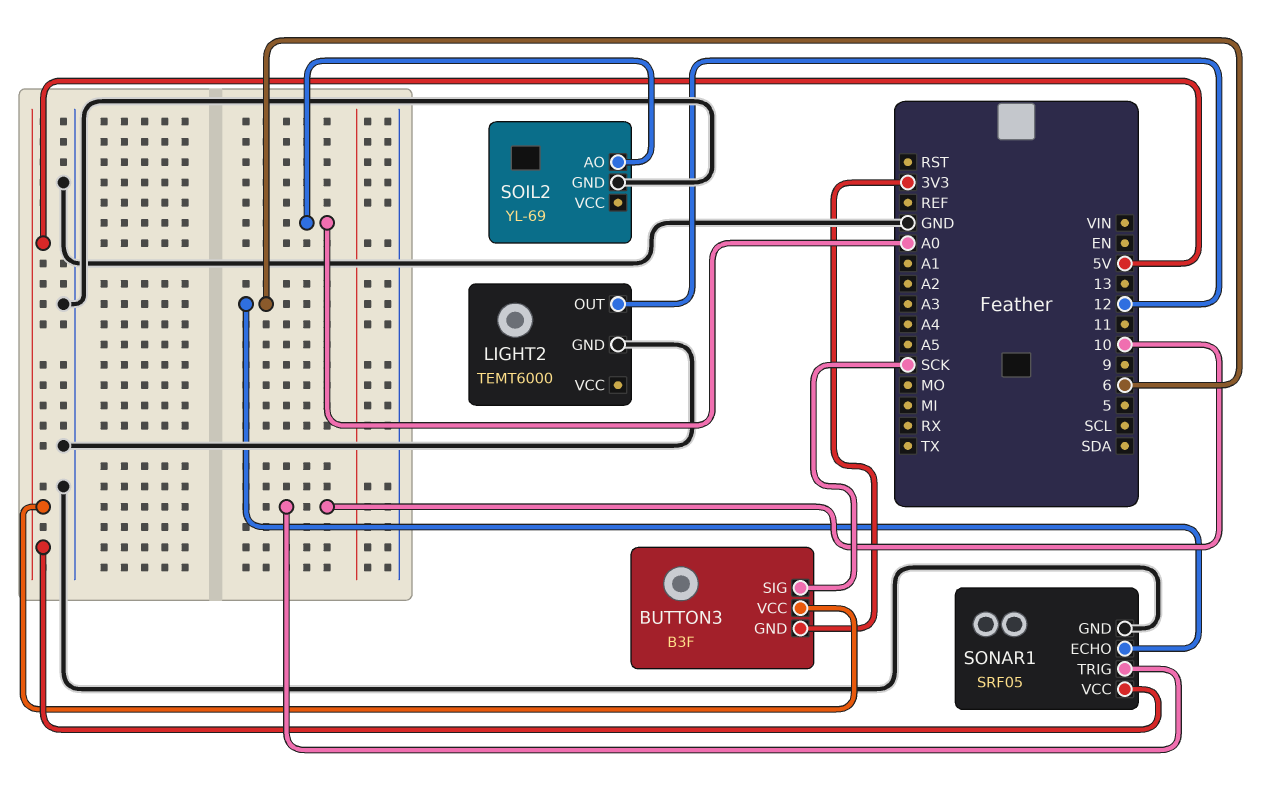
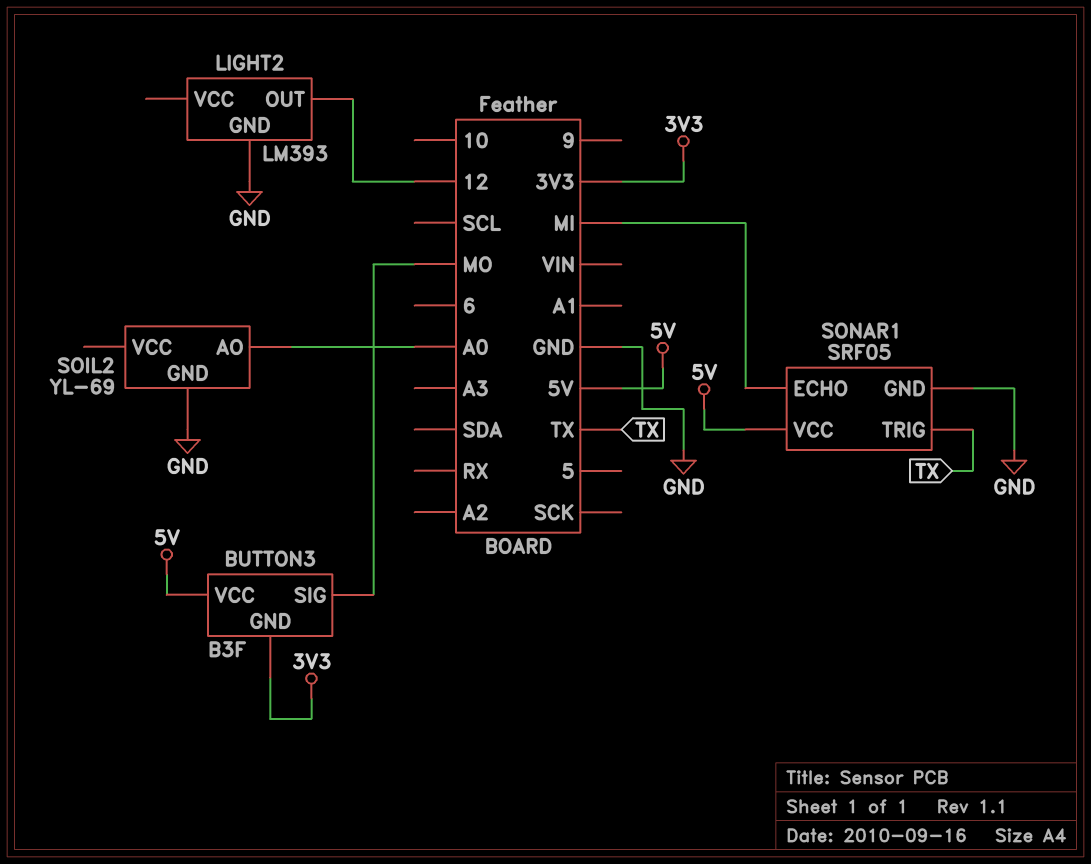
BUTTON3 pin SIG: SCK -> MO
LIGHT2: TEMT6000 -> LM393
SONAR1 pin ECHO: 6 -> MI
SONAR1 pin TRIG: 10 -> TX

